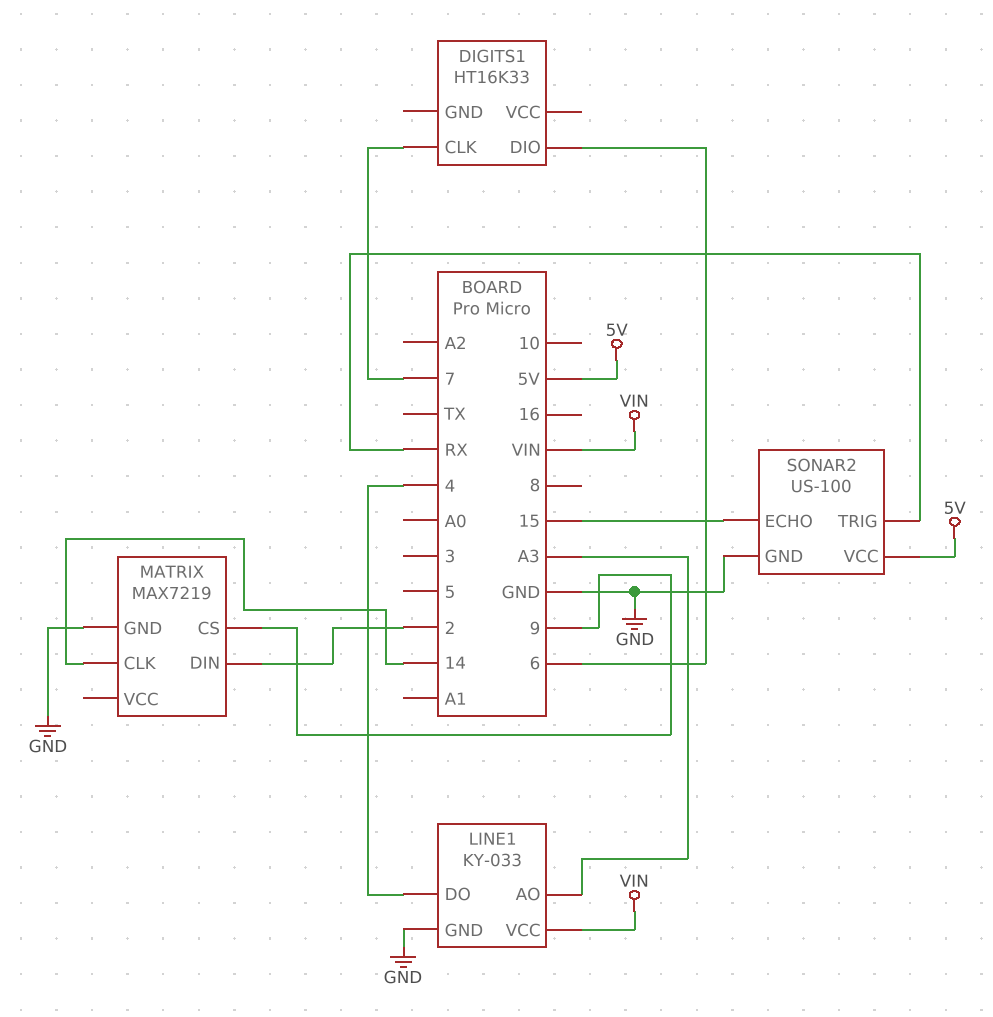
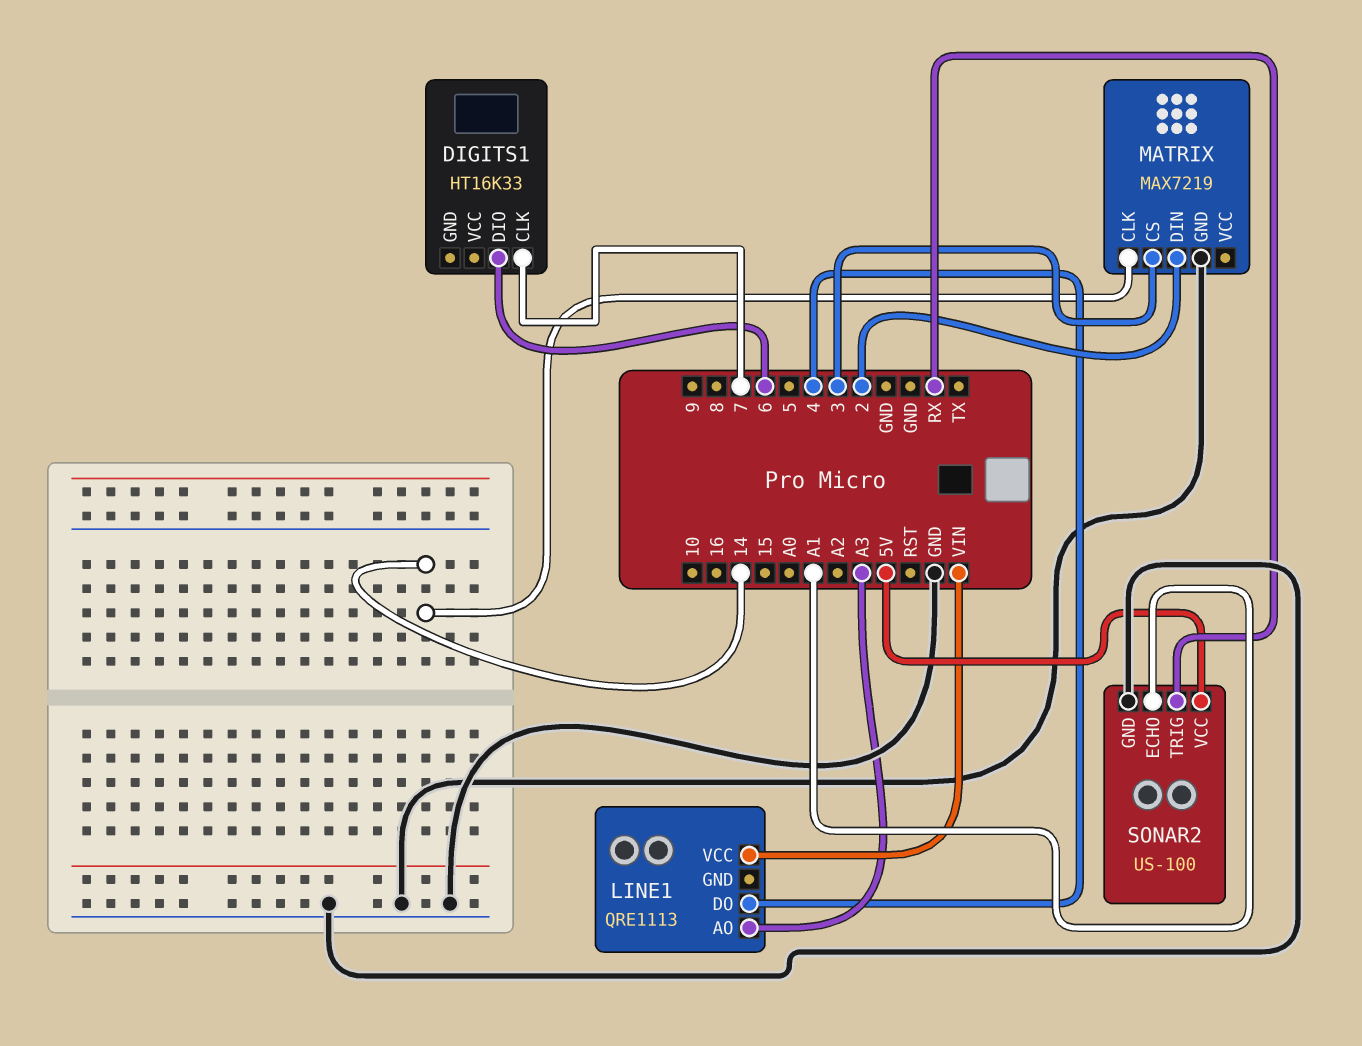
LINE1: KY-033 -> QRE1113
LINE1 pin GND: GND -> none
MATRIX pin CS: 9 -> 3
SONAR2 pin ECHO: 15 -> A1

